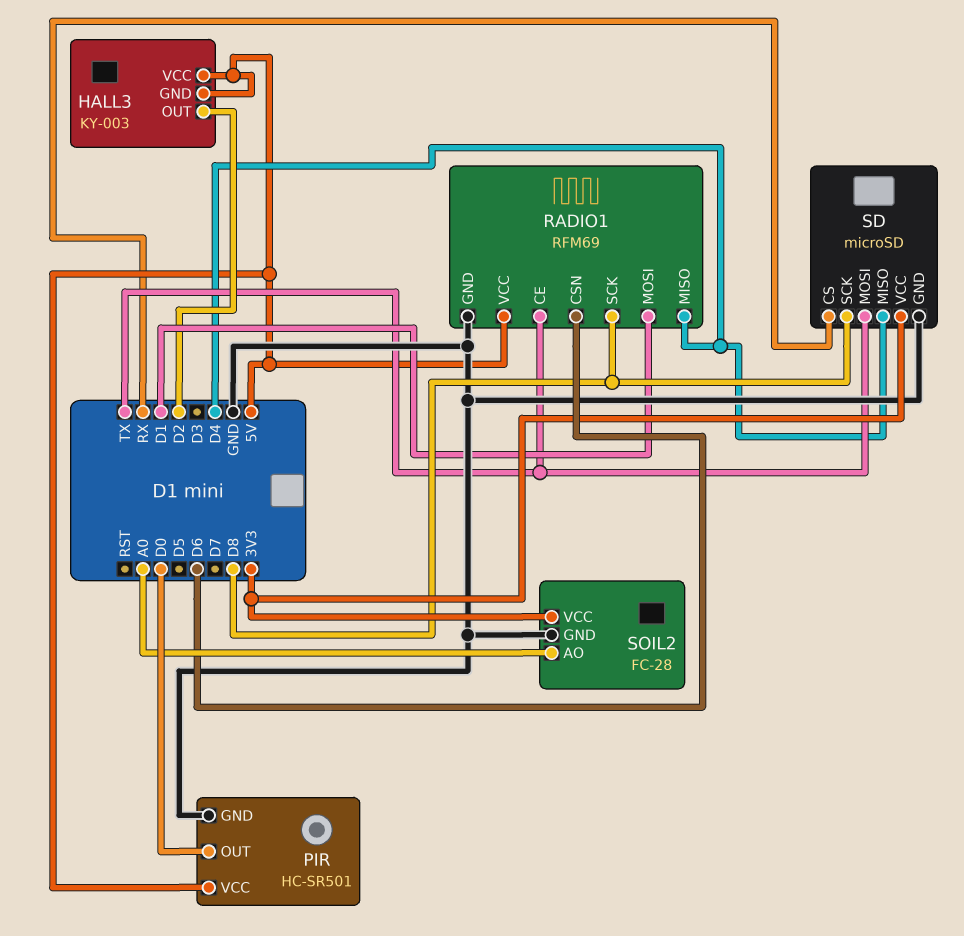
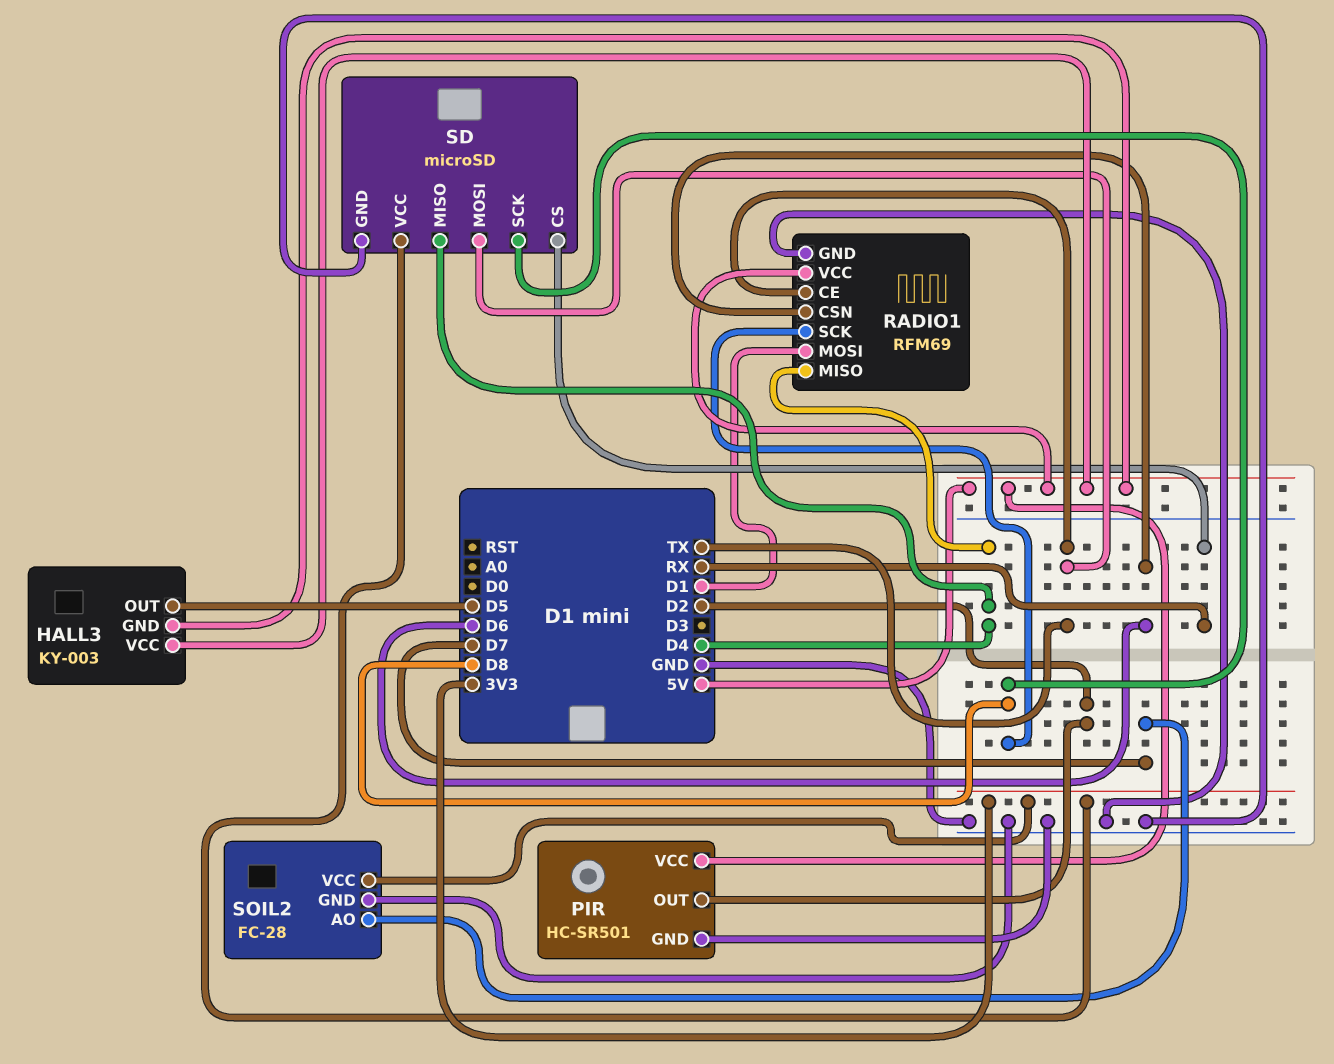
HALL3 pin OUT: D2 -> D5
PIR pin OUT: D0 -> D2
SOIL2 pin AO: A0 -> D7

